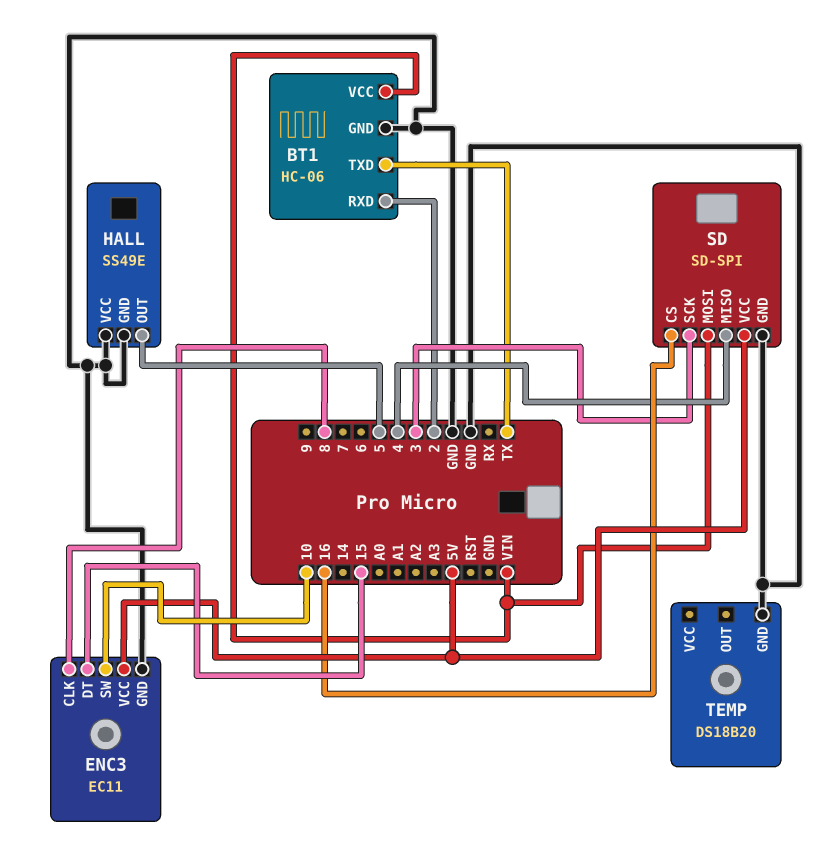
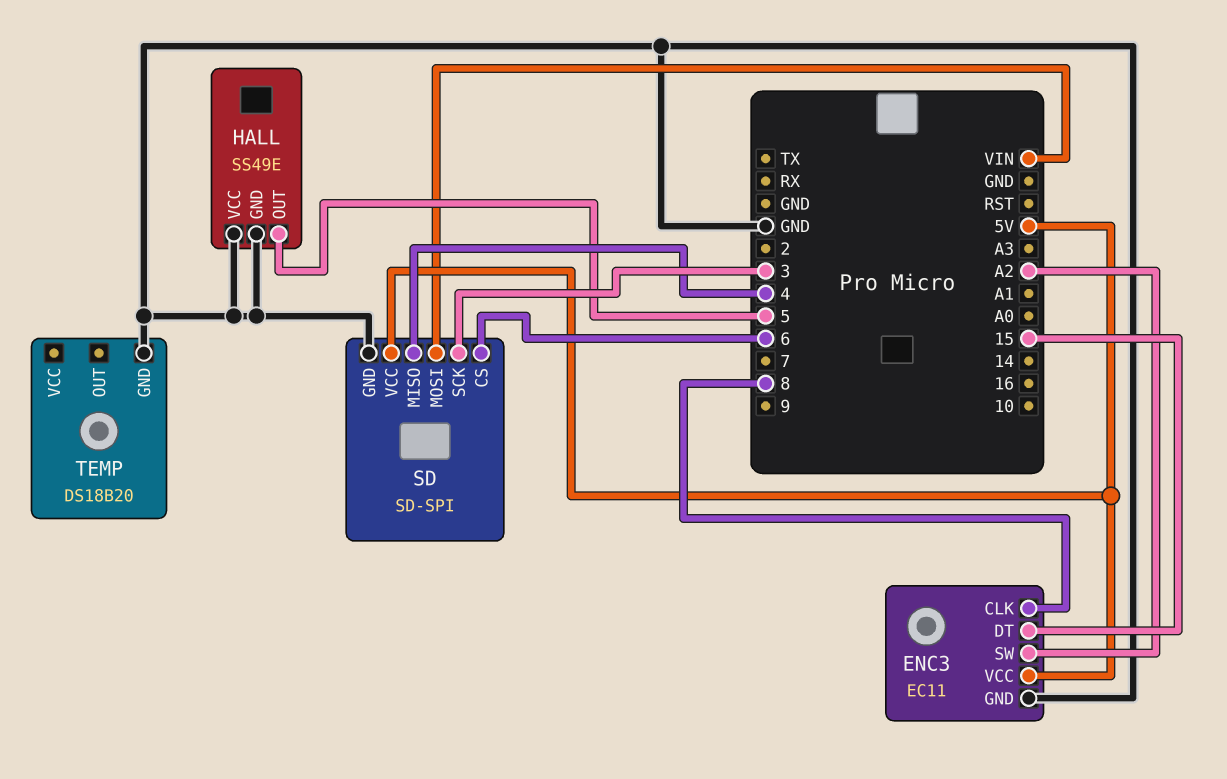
BT1: HC-06 -> none
BT1 pin GND: GND -> none
BT1 pin RXD: 2 -> none
BT1 pin TXD: TX -> none
BT1 pin VCC: VIN -> none
ENC3 pin SW: 10 -> A2
SD pin CS: 16 -> 6

